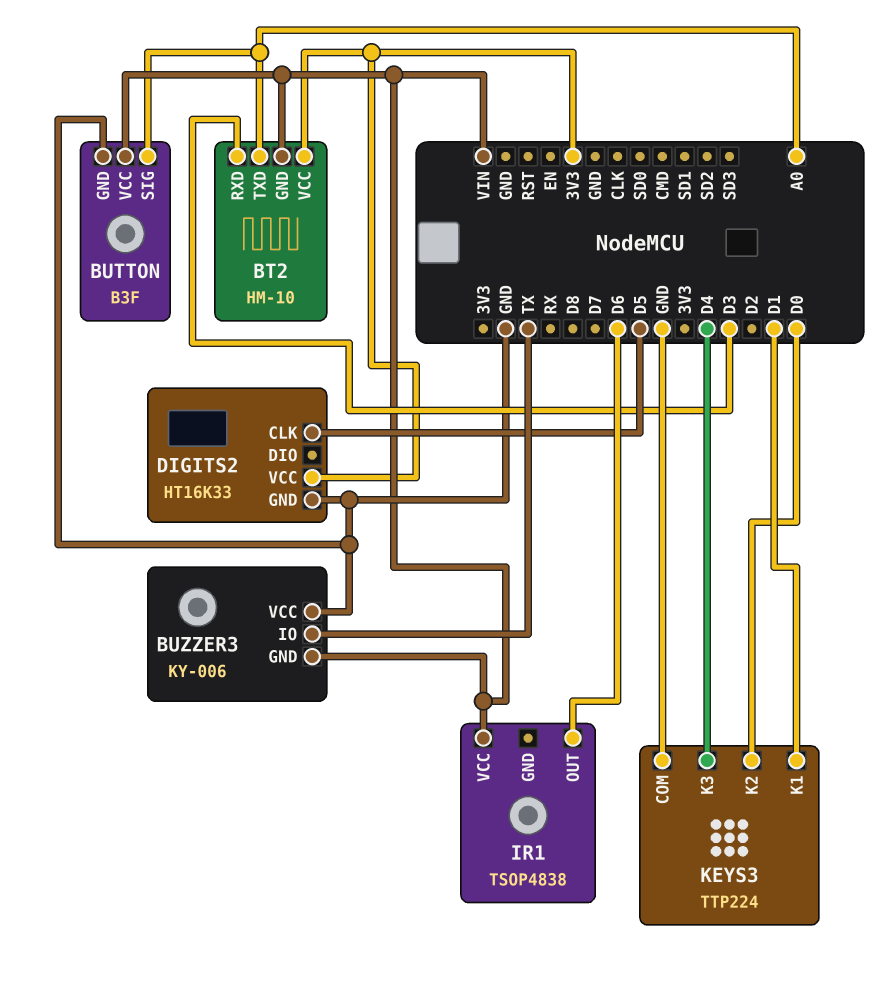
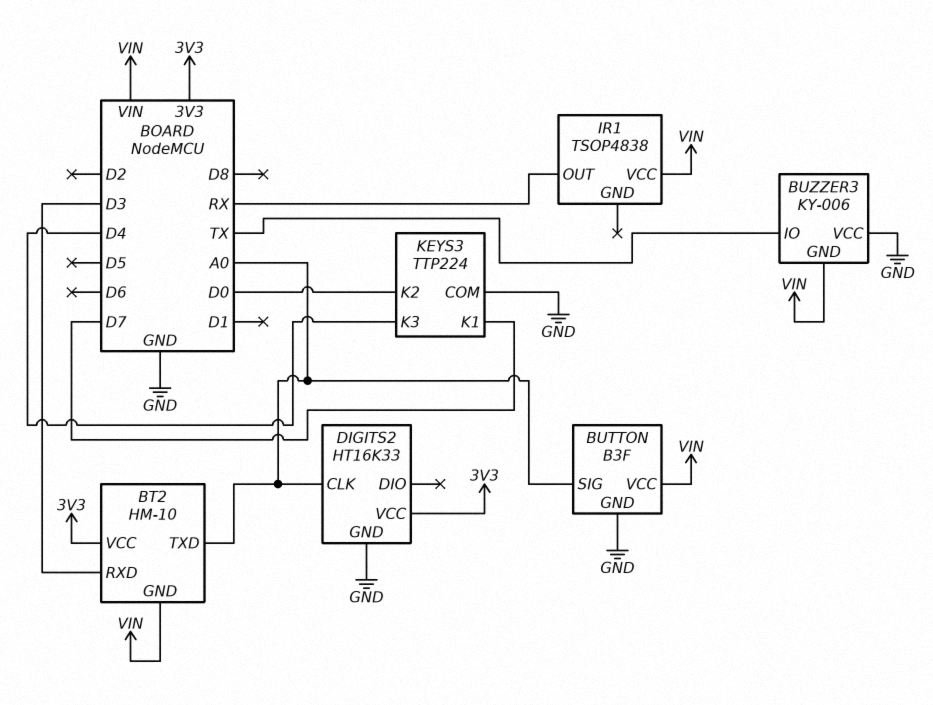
DIGITS2 pin CLK: D5 -> A0
IR1 pin OUT: D6 -> RX
KEYS3 pin K1: D1 -> D7

